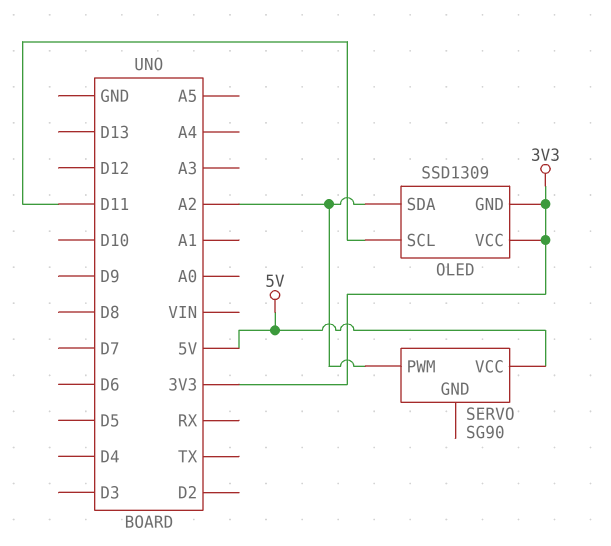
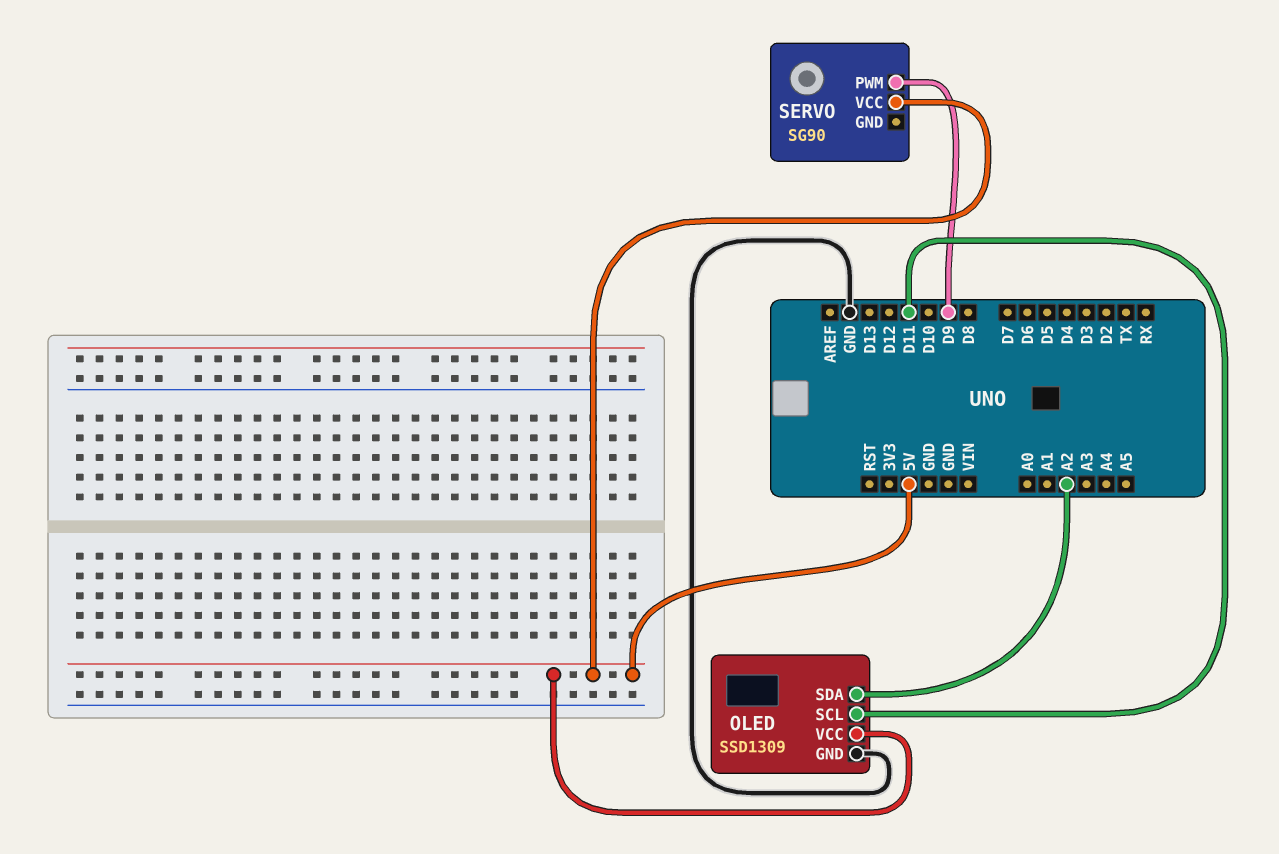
OLED pin GND: 3V3 -> GND
OLED pin VCC: 3V3 -> 5V
SERVO pin PWM: A2 -> D9

